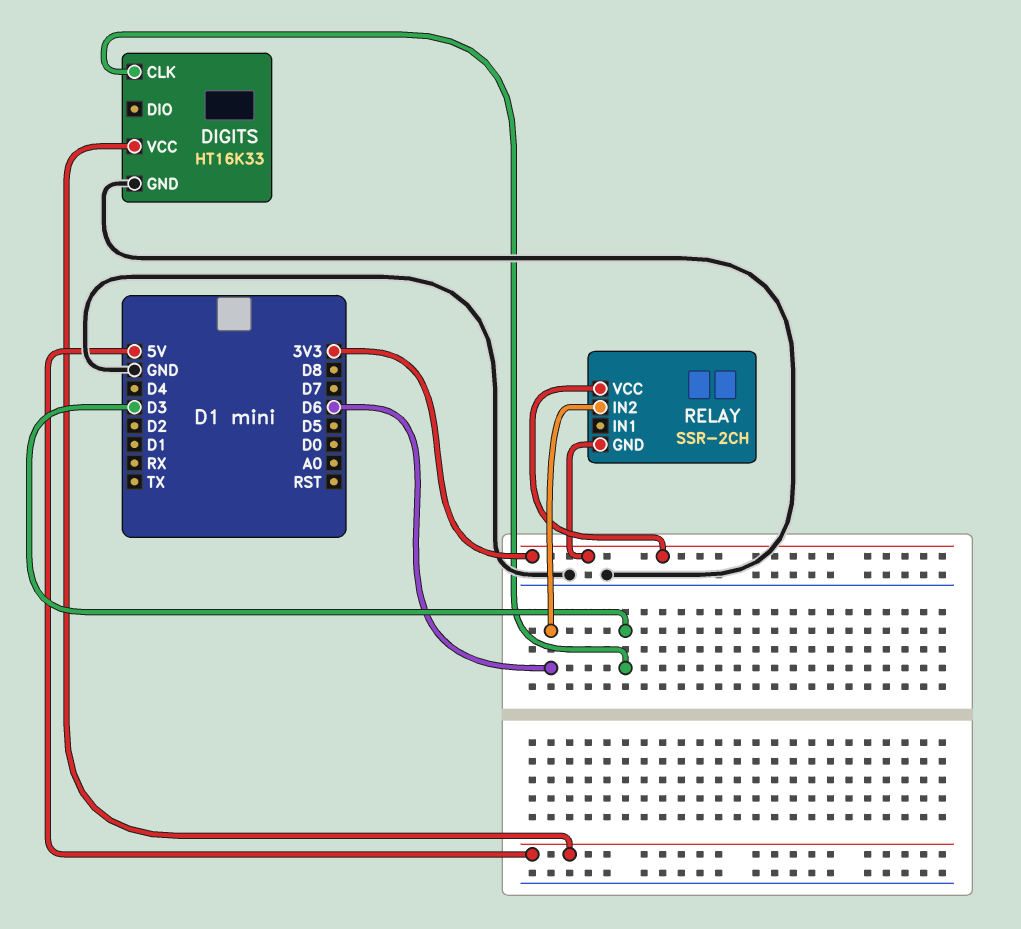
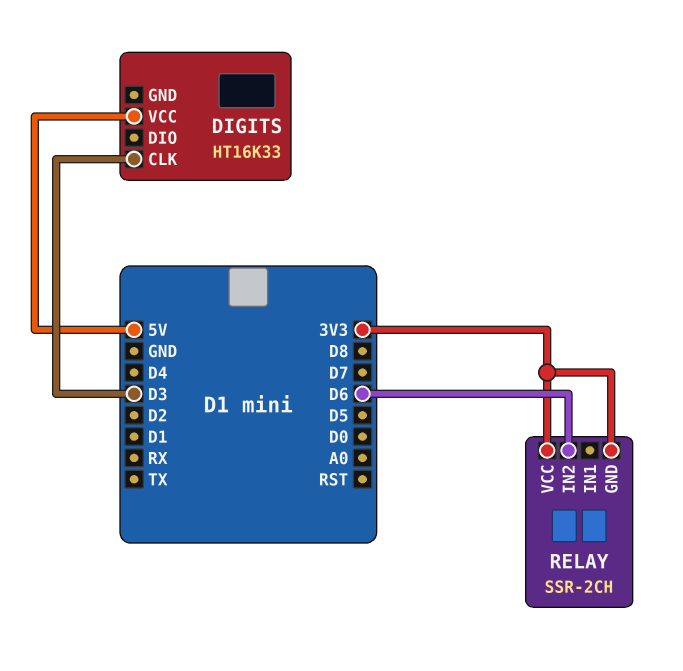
DIGITS pin GND: GND -> none

